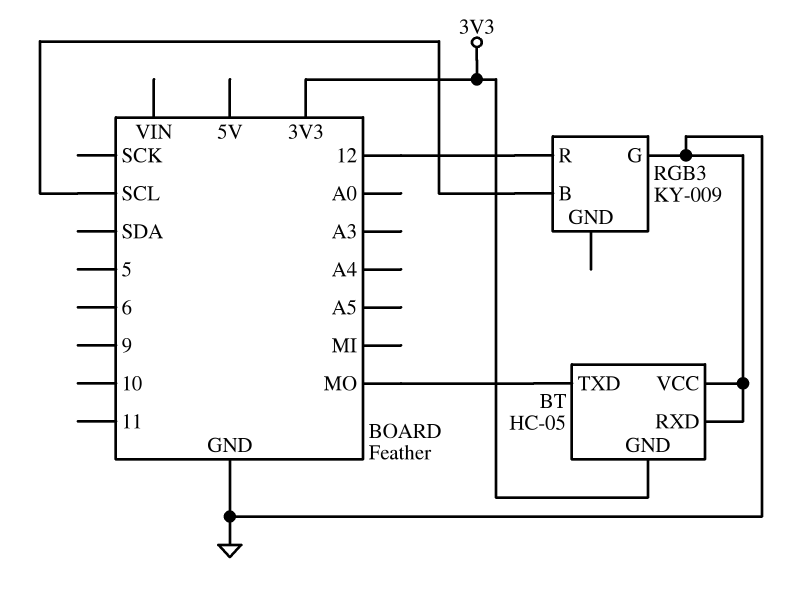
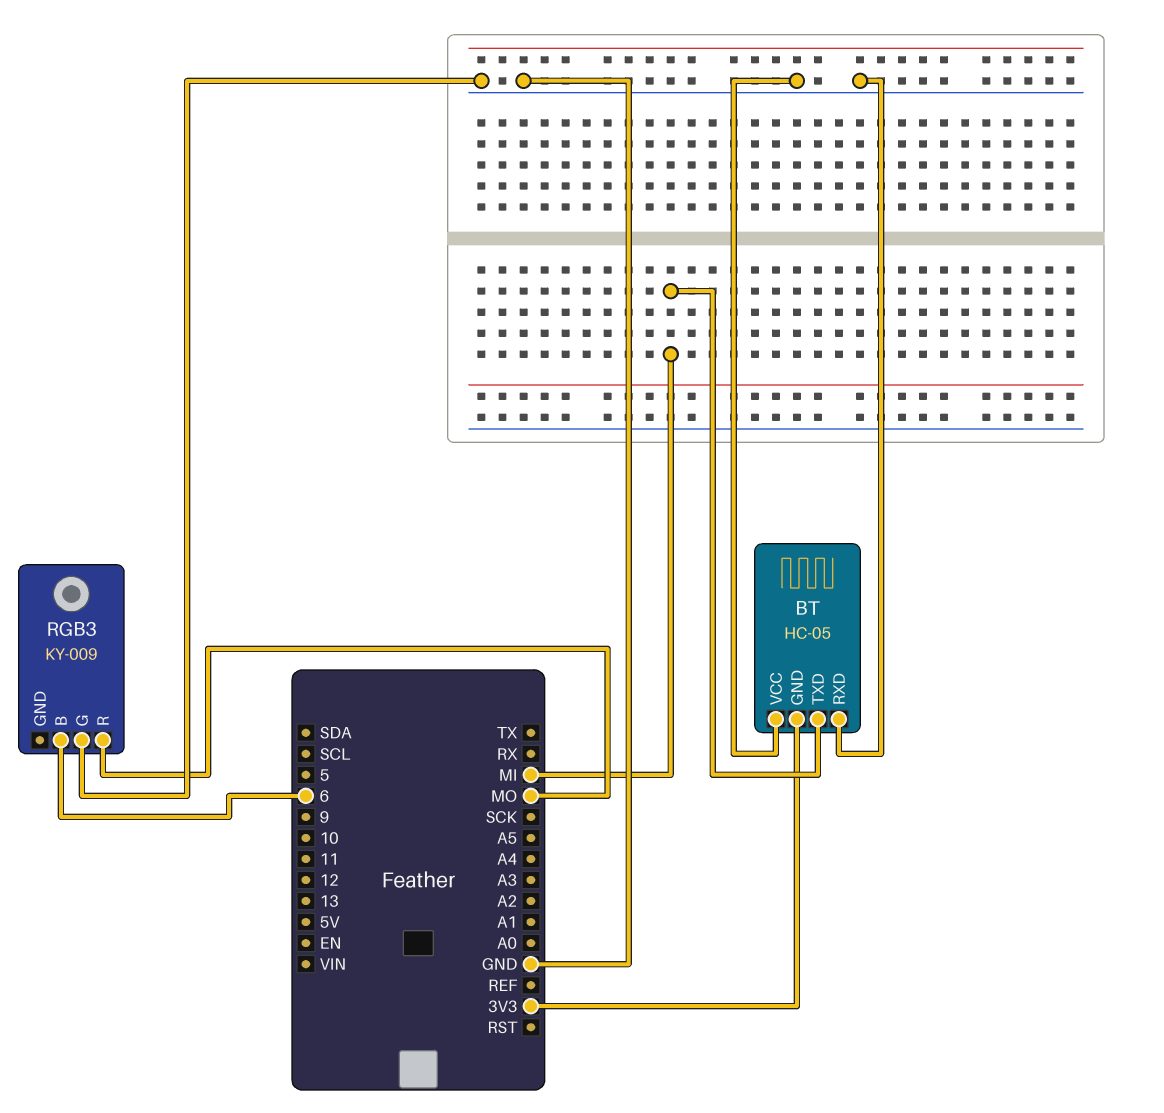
BT pin TXD: MO -> MI
RGB3 pin B: SCL -> 6
RGB3 pin R: 12 -> MO

